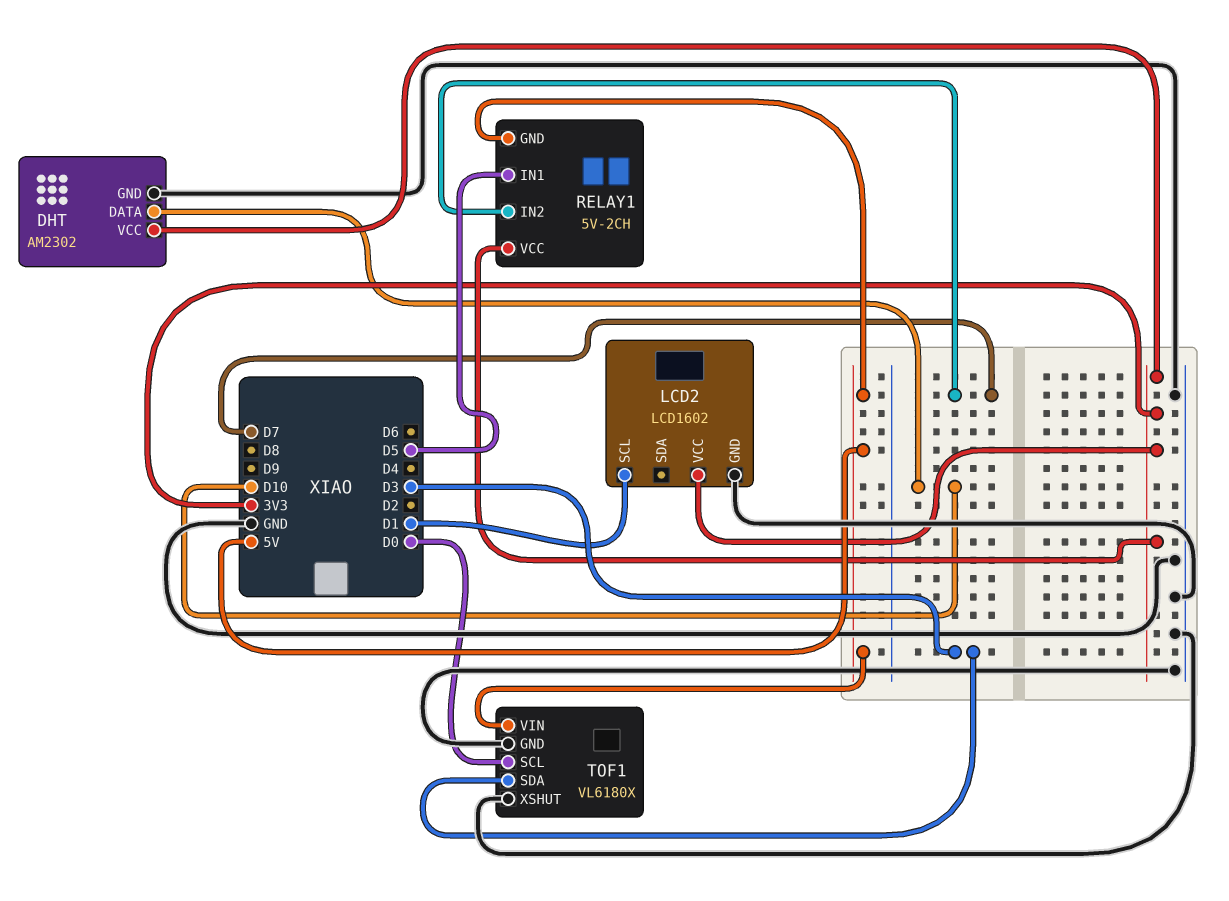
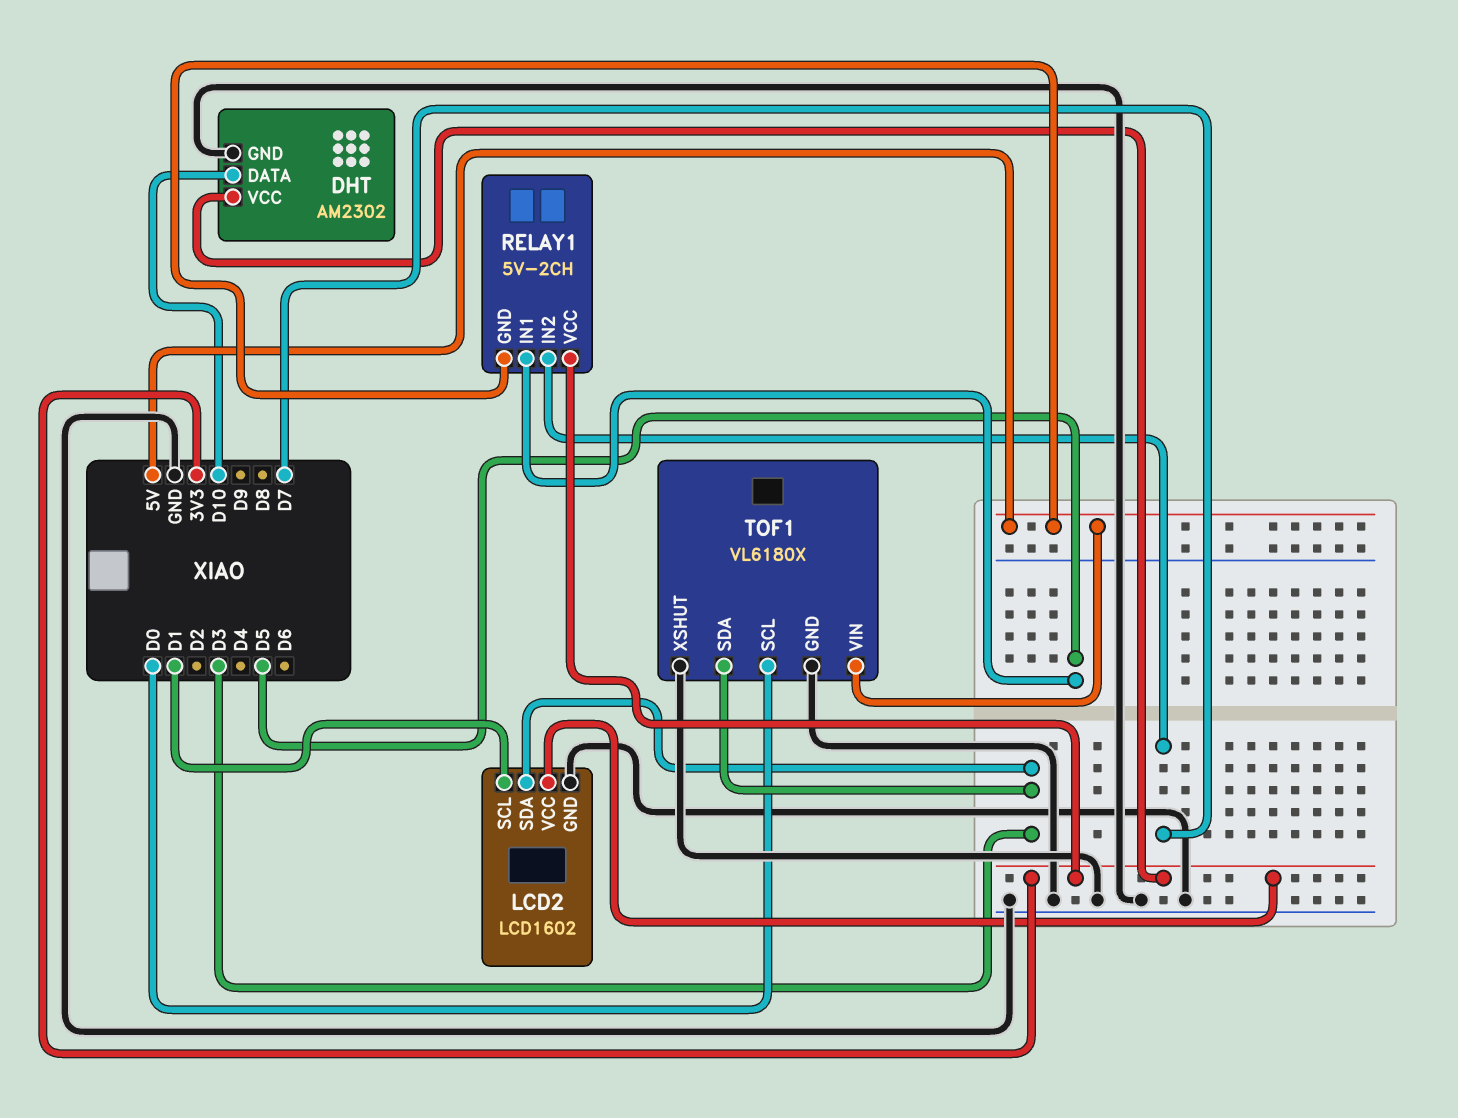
LCD2 pin SDA: none -> D3

